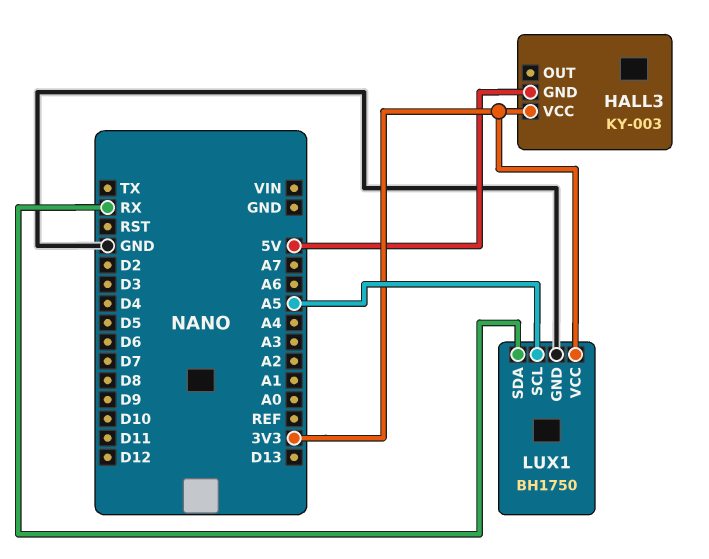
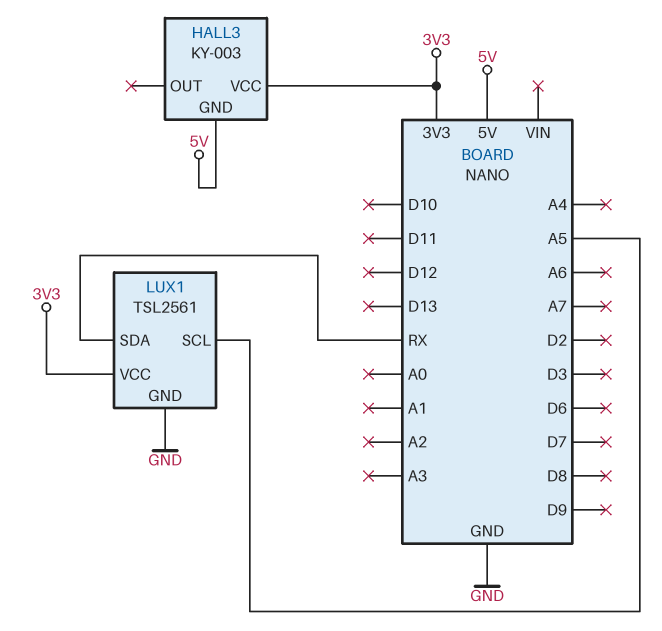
LUX1: BH1750 -> TSL2561

